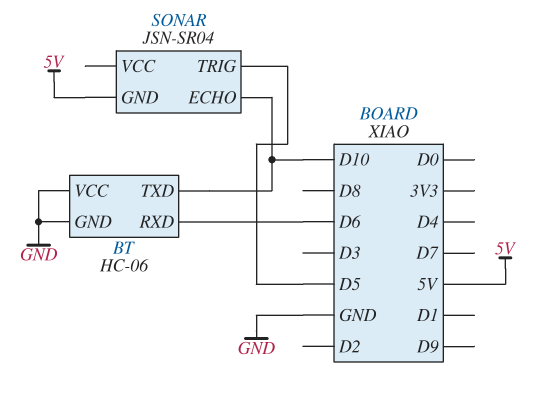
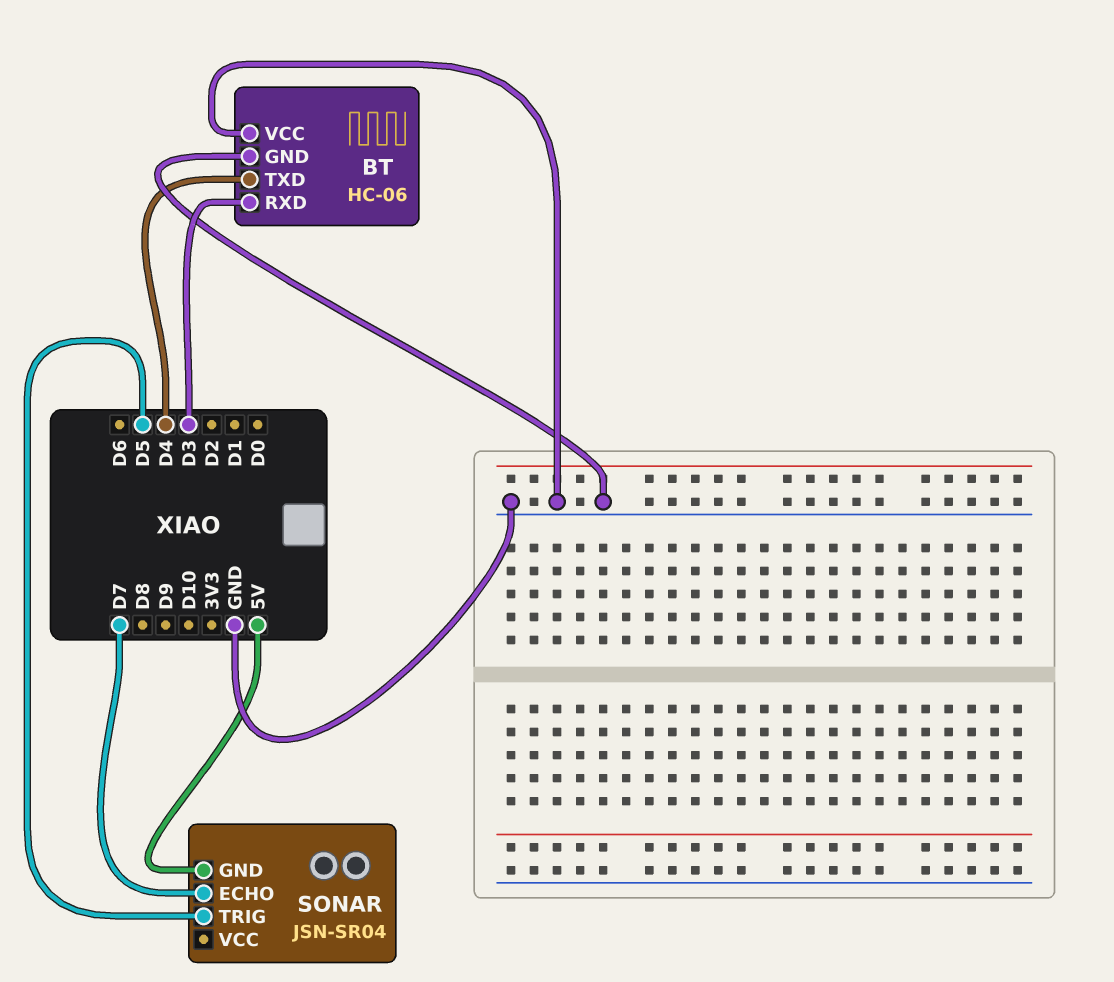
BT pin RXD: D6 -> D3
BT pin TXD: D10 -> D4
SONAR pin ECHO: D10 -> D7

